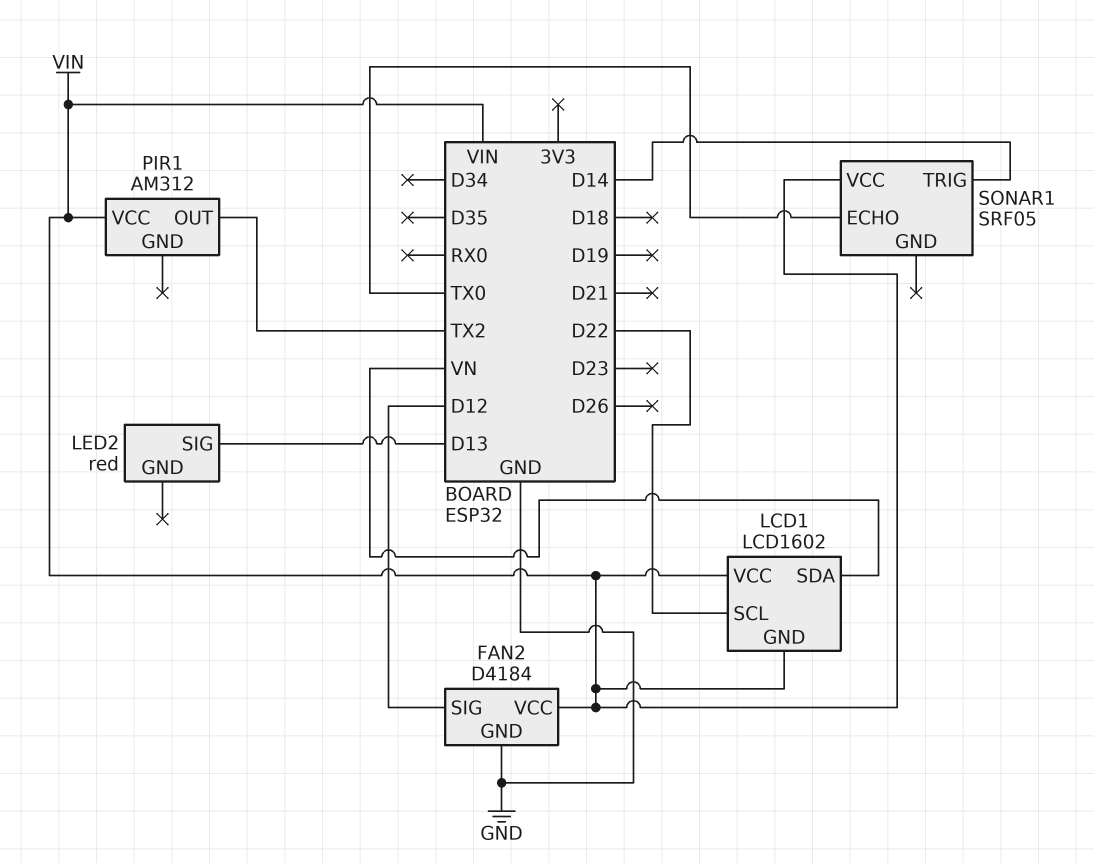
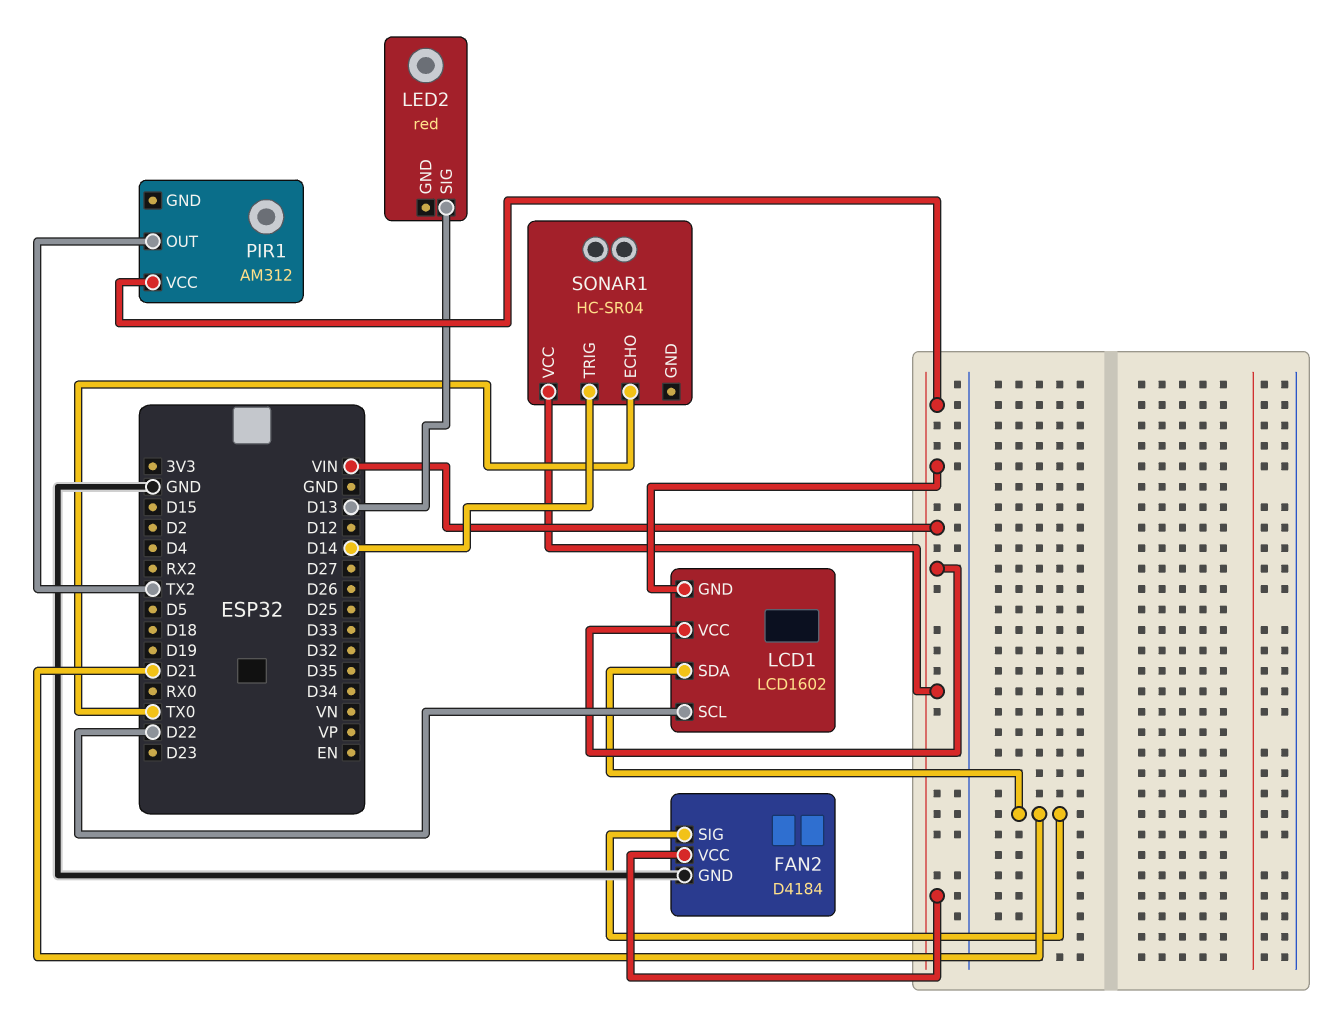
FAN2 pin SIG: D12 -> D21
LCD1 pin SDA: VN -> D21
SONAR1: SRF05 -> HC-SR04

